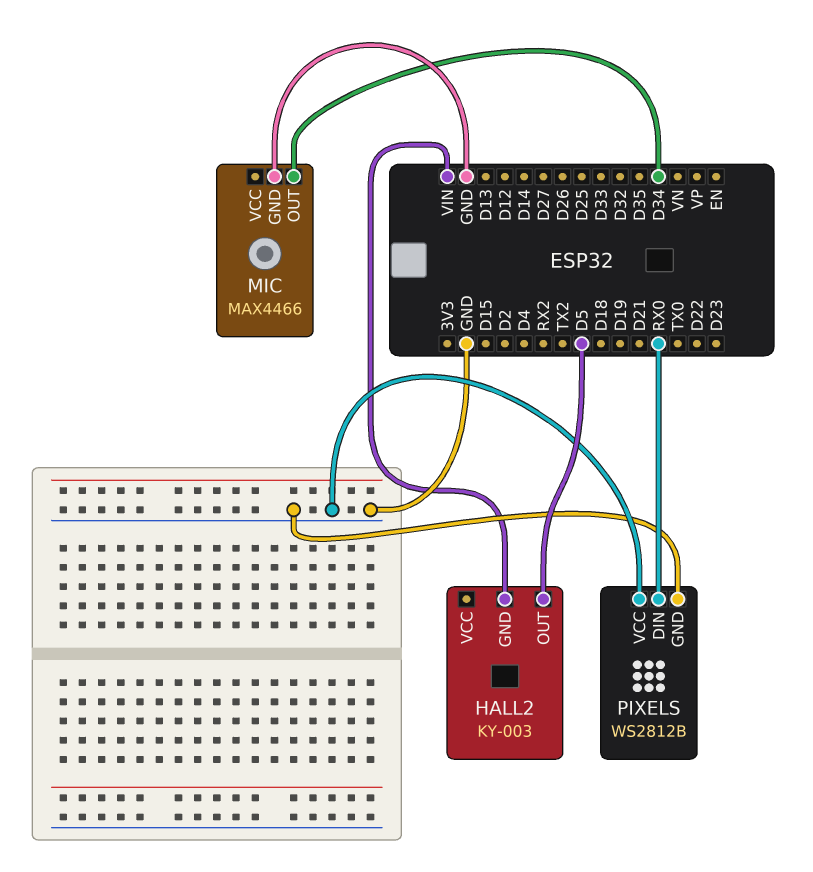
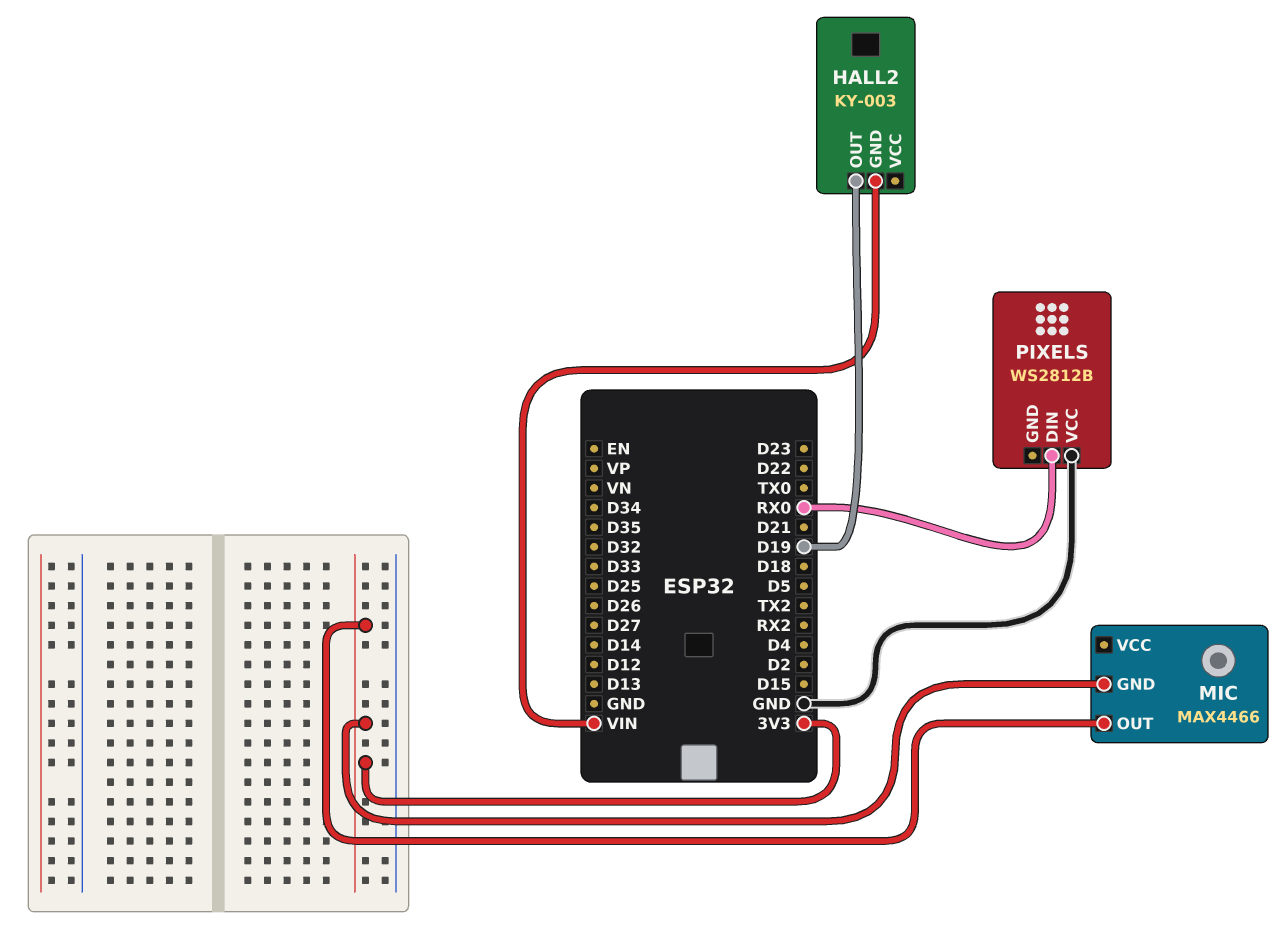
HALL2 pin OUT: D5 -> D19
MIC pin GND: GND -> 3V3
MIC pin OUT: D34 -> 3V3
PIXELS pin GND: GND -> none

